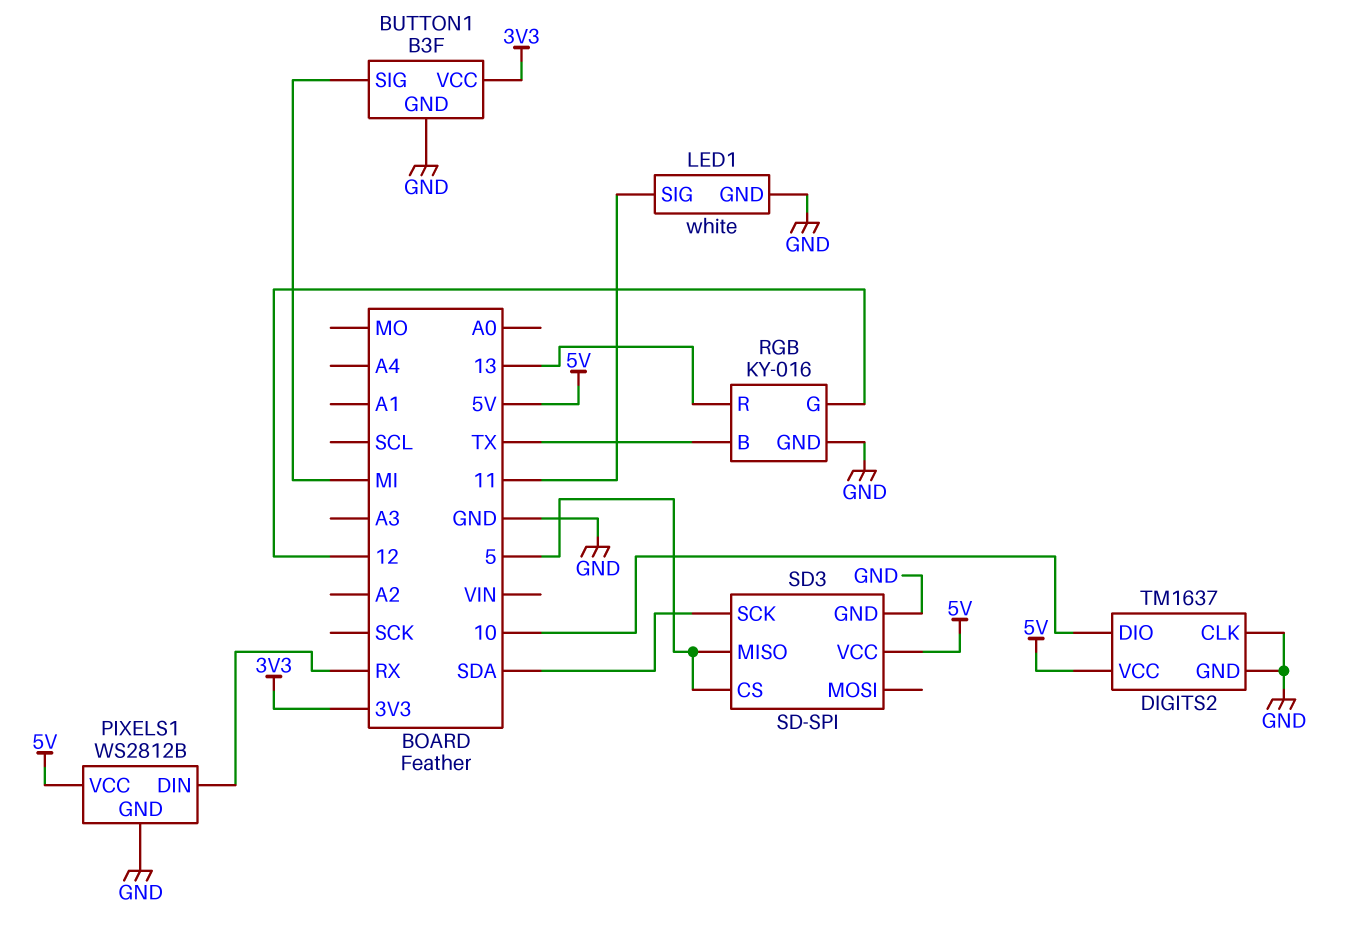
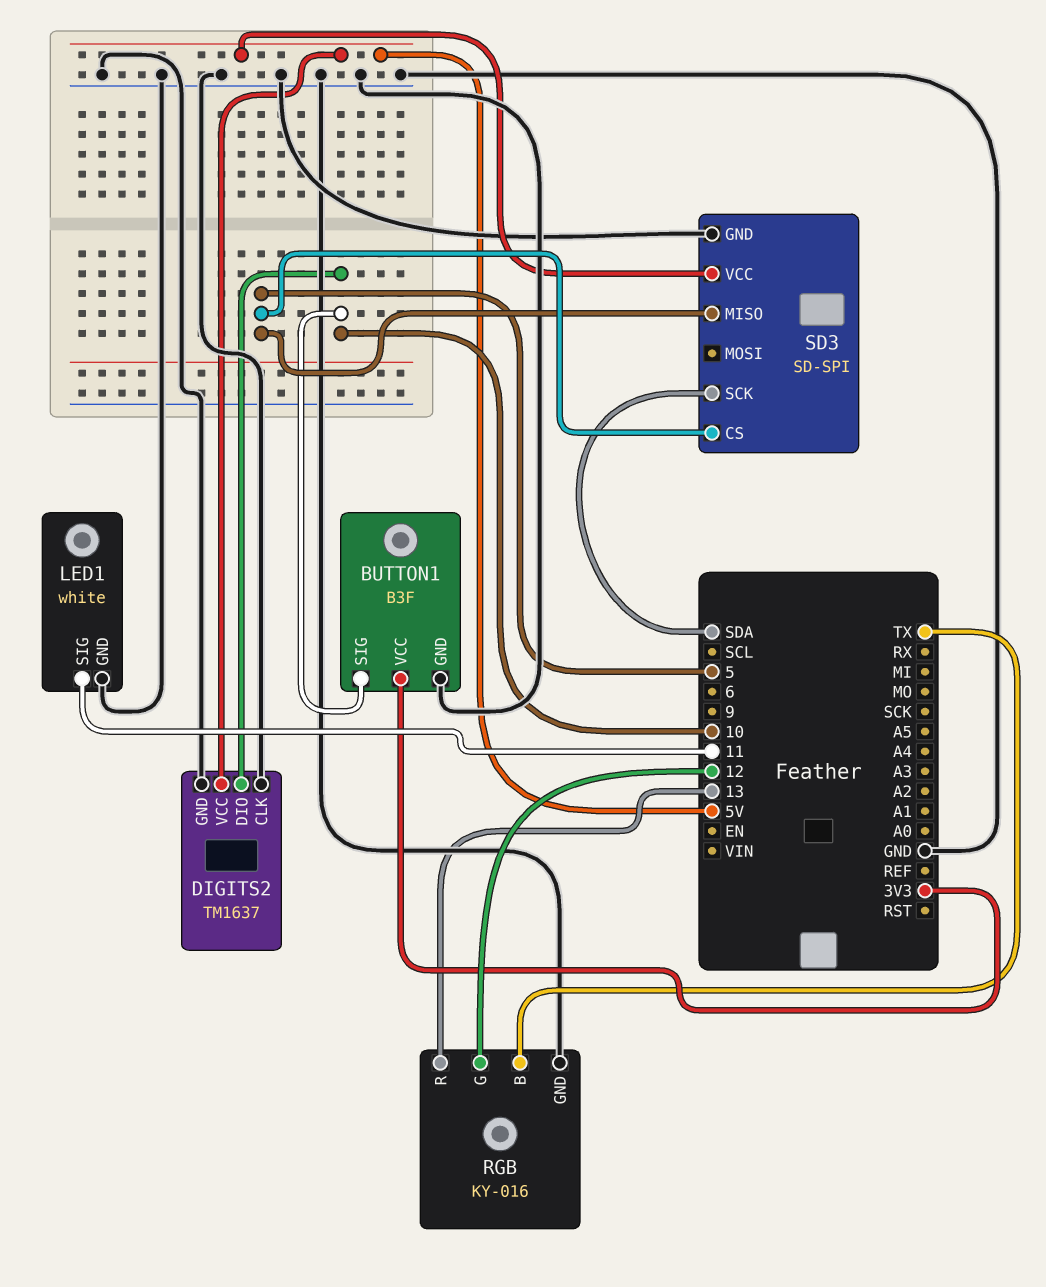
BUTTON1 pin SIG: MI -> 10
PIXELS1: WS2812B -> none
PIXELS1 pin DIN: RX -> none
PIXELS1 pin GND: GND -> none
PIXELS1 pin VCC: 5V -> none

